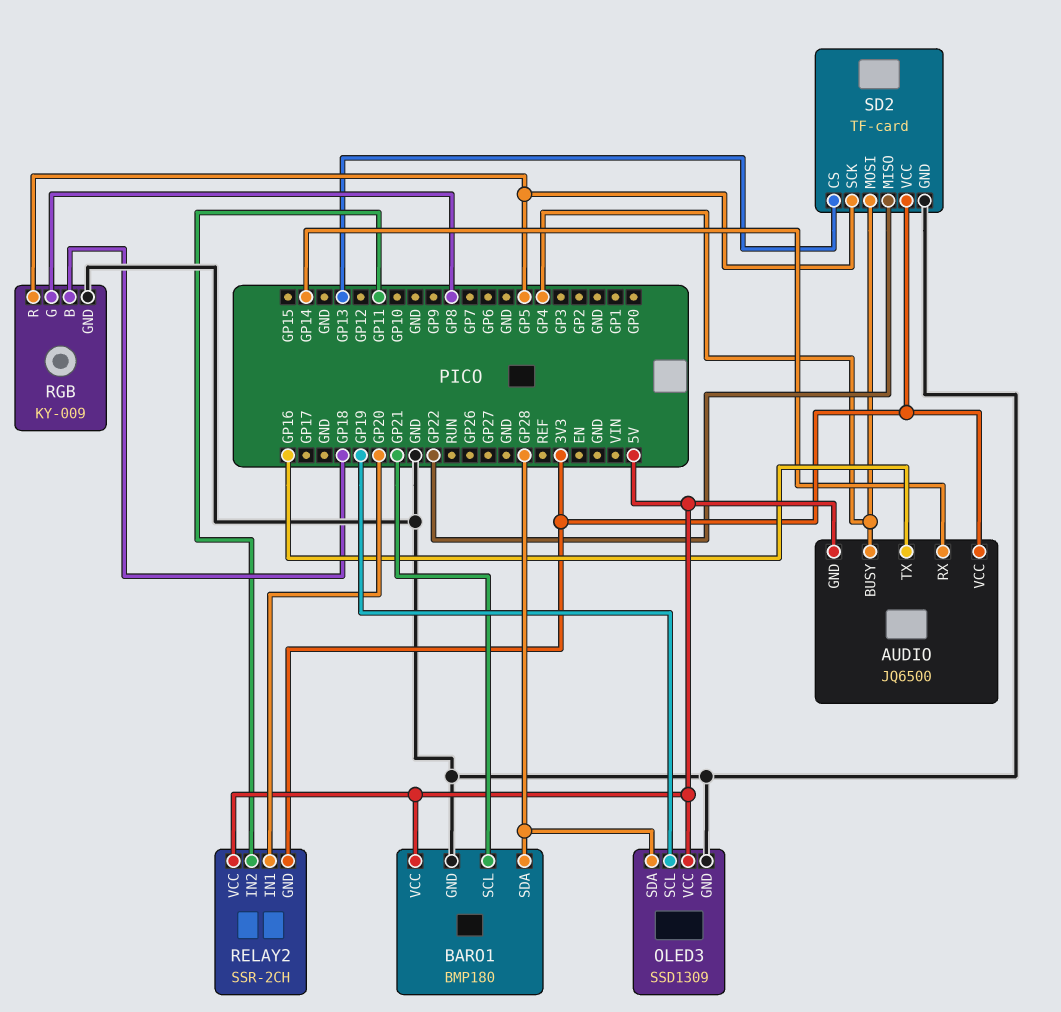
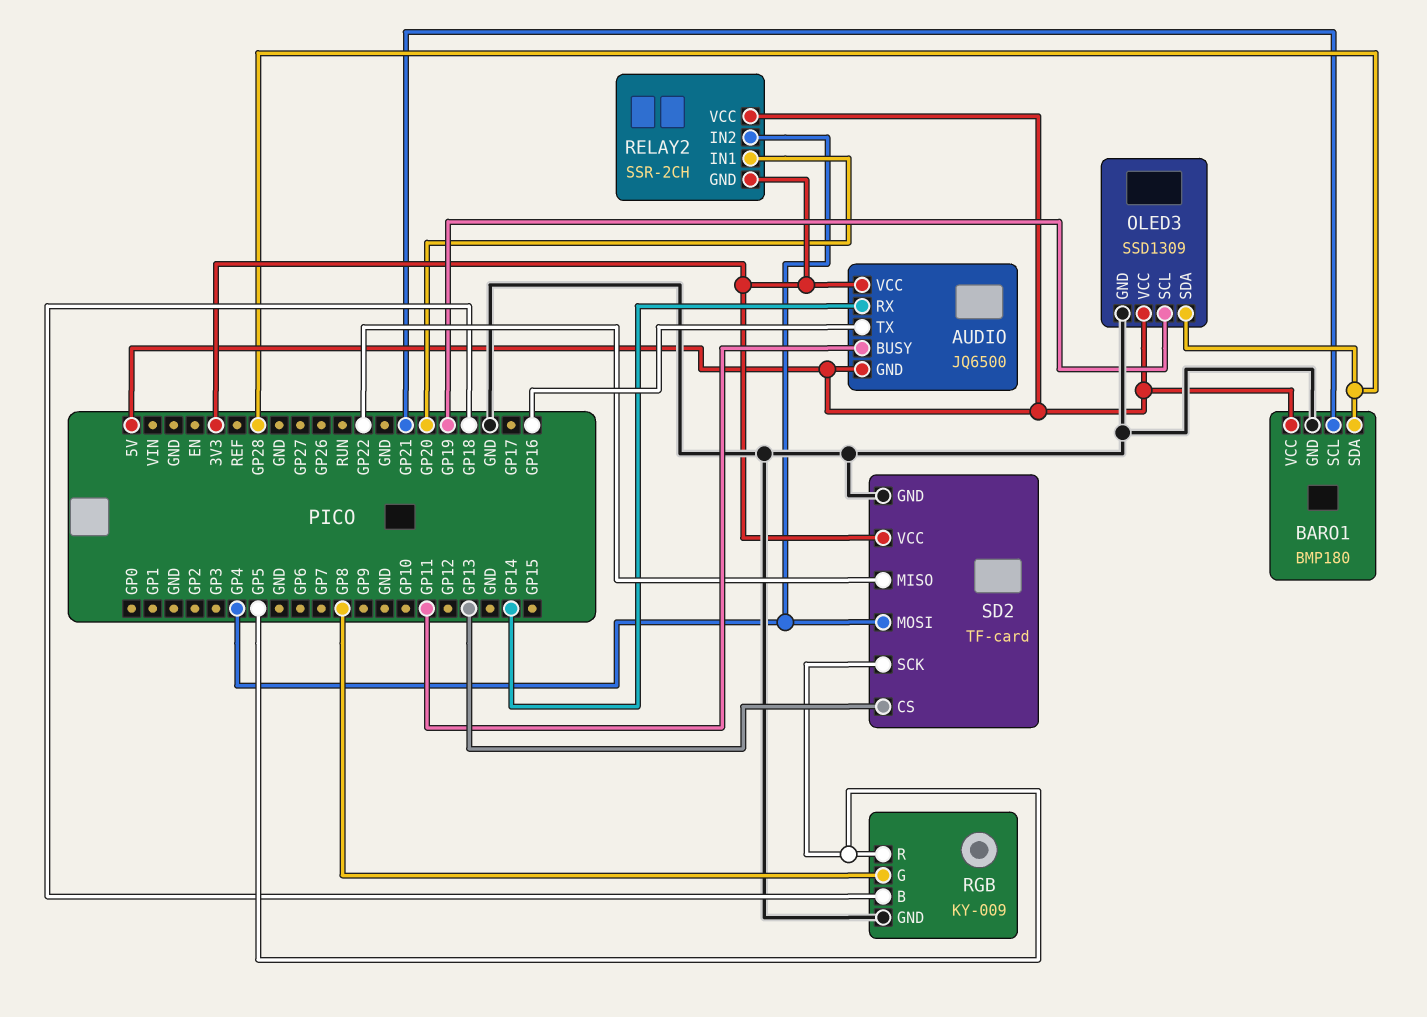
AUDIO pin BUSY: GP4 -> GP11
RELAY2 pin IN2: GP11 -> GP4

